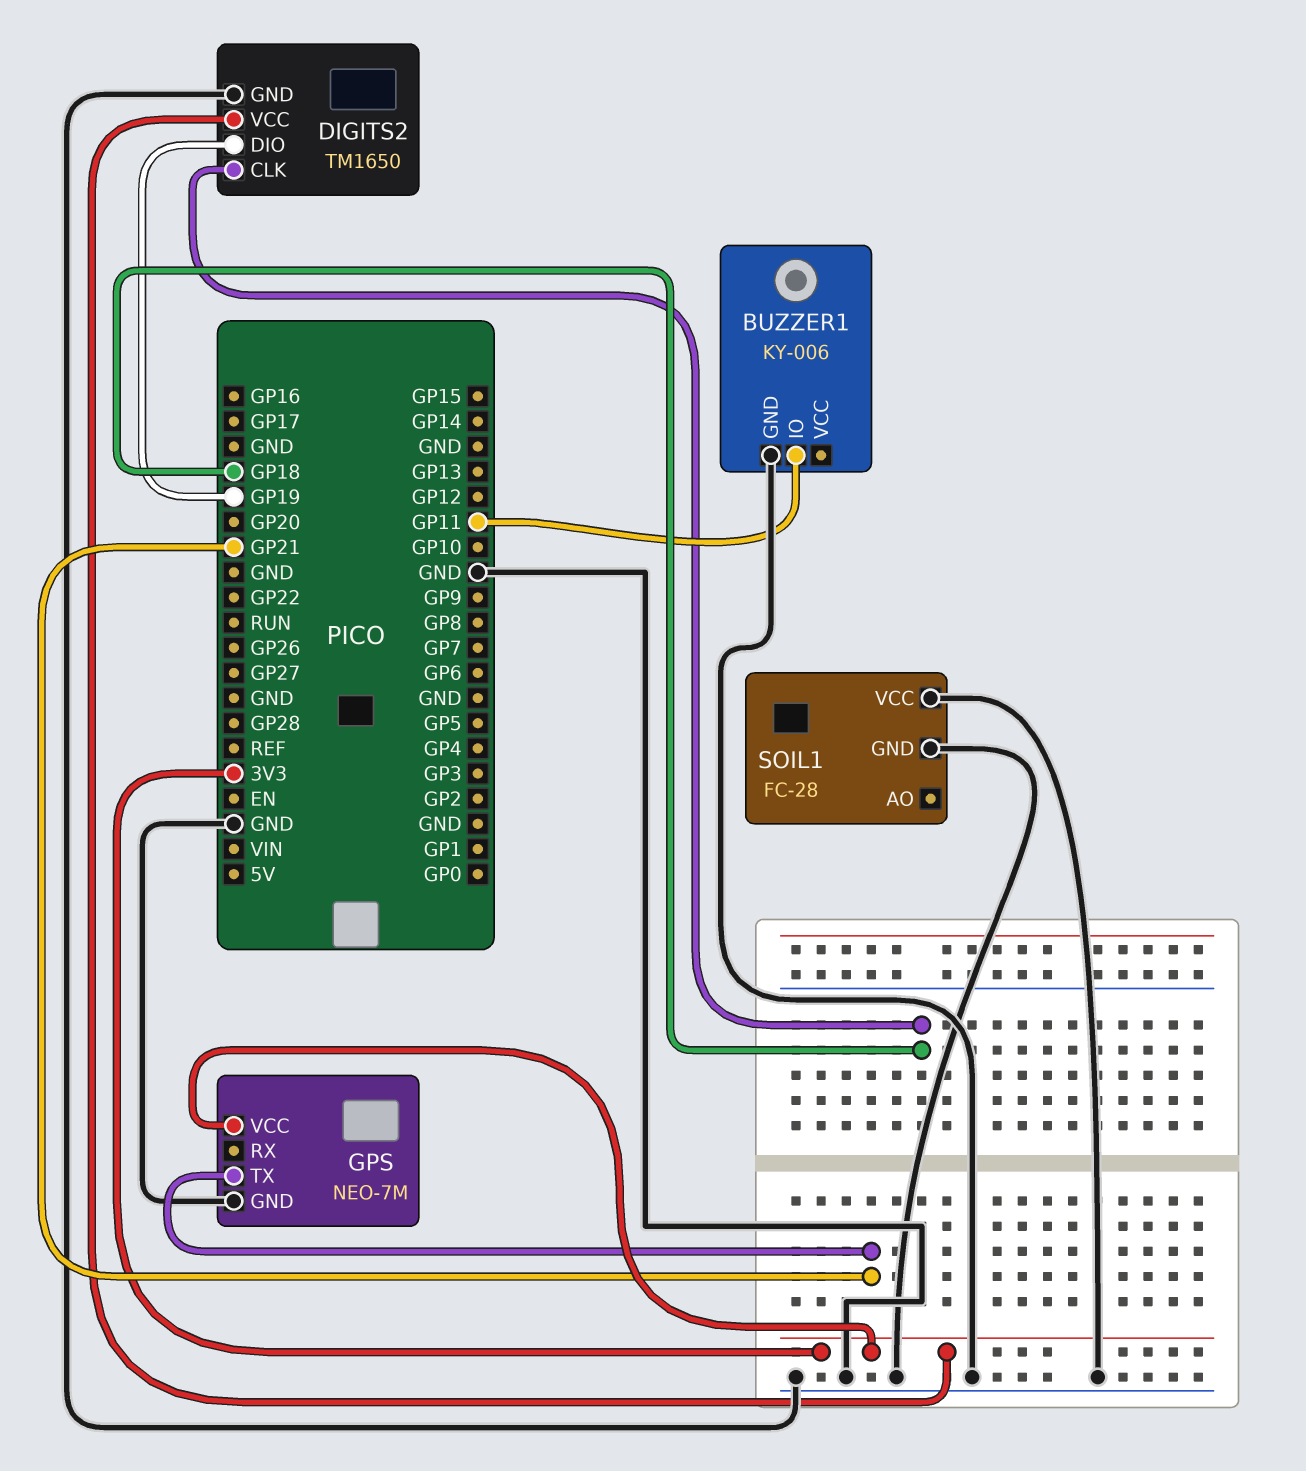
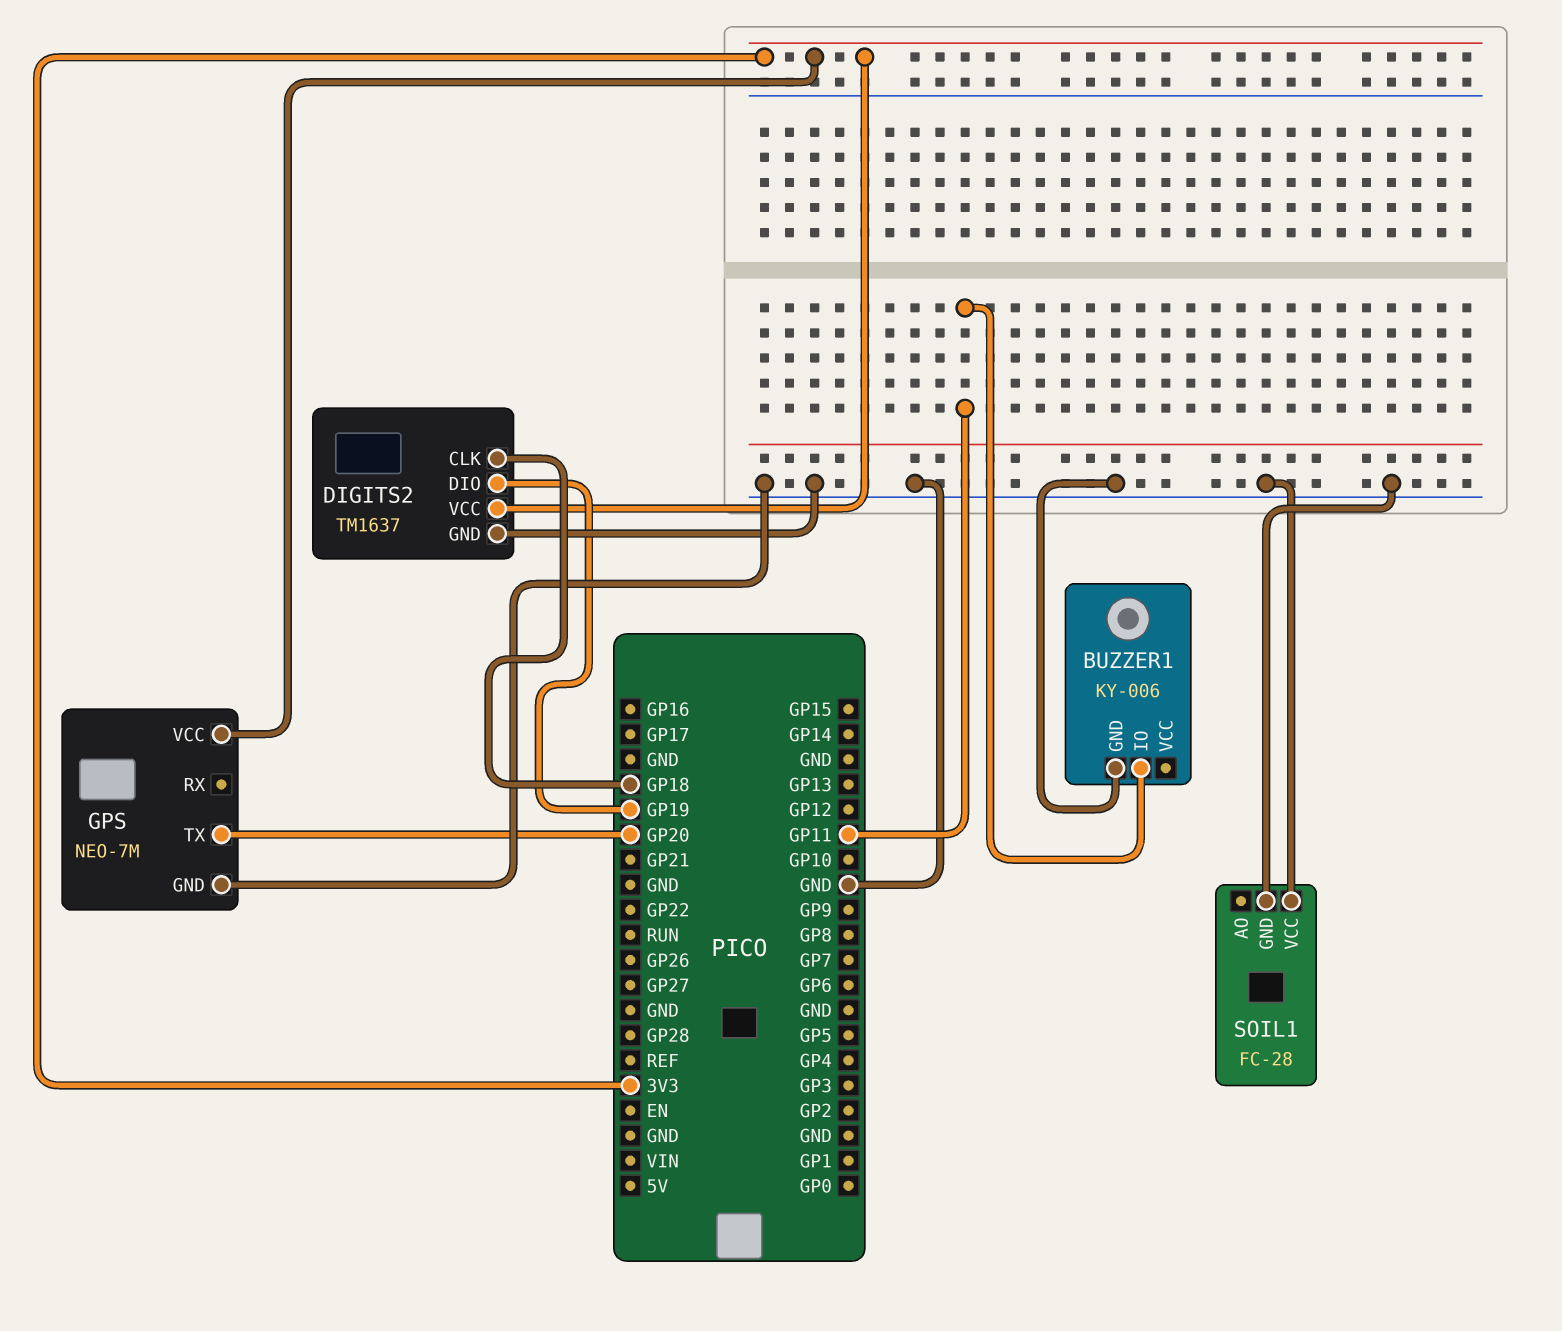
DIGITS2: TM1650 -> TM1637
GPS pin TX: GP21 -> GP20

